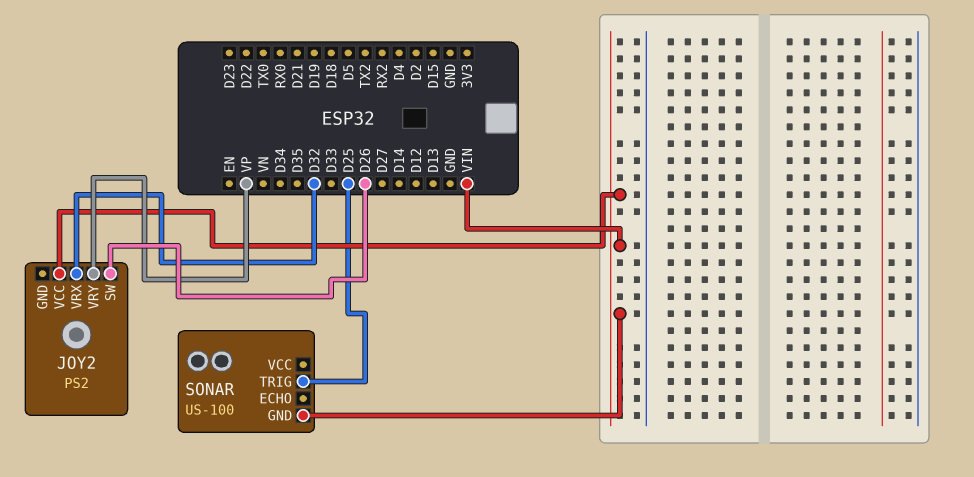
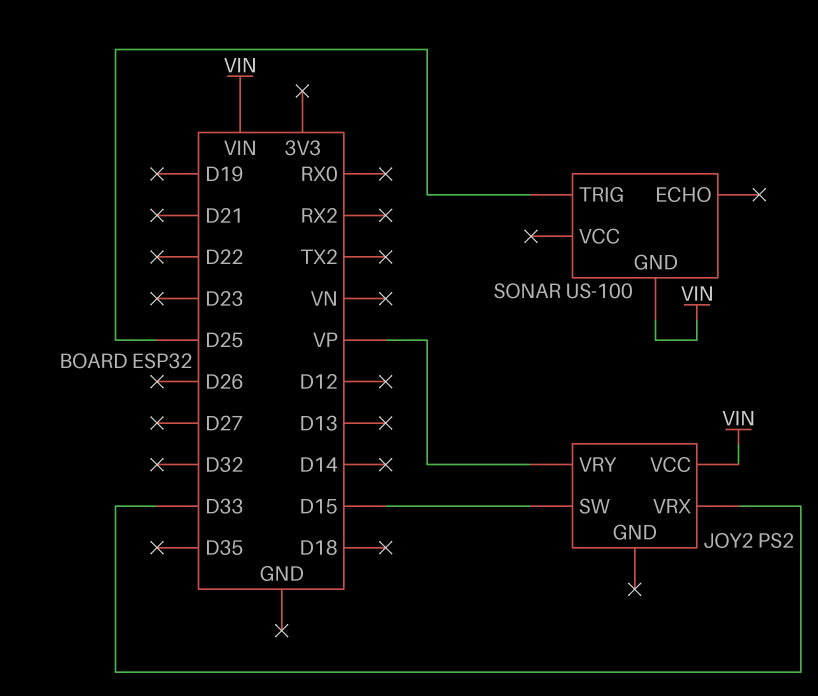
JOY2 pin SW: D26 -> D15
JOY2 pin VRX: D32 -> D33

